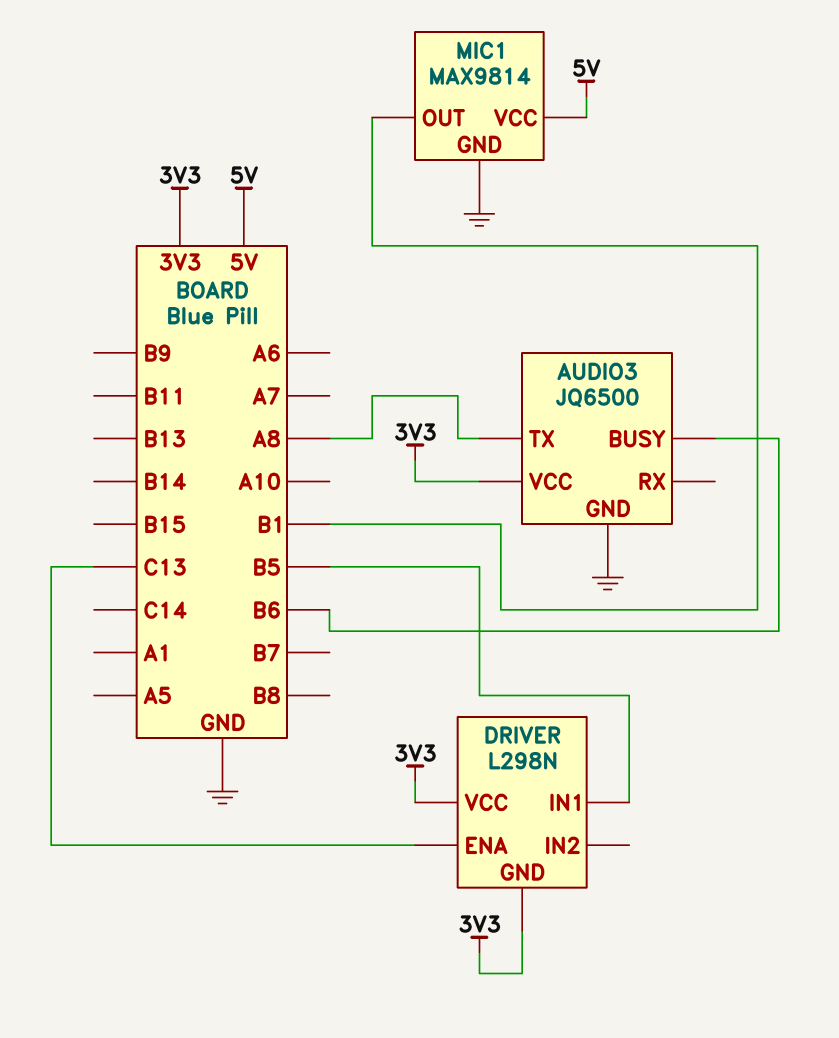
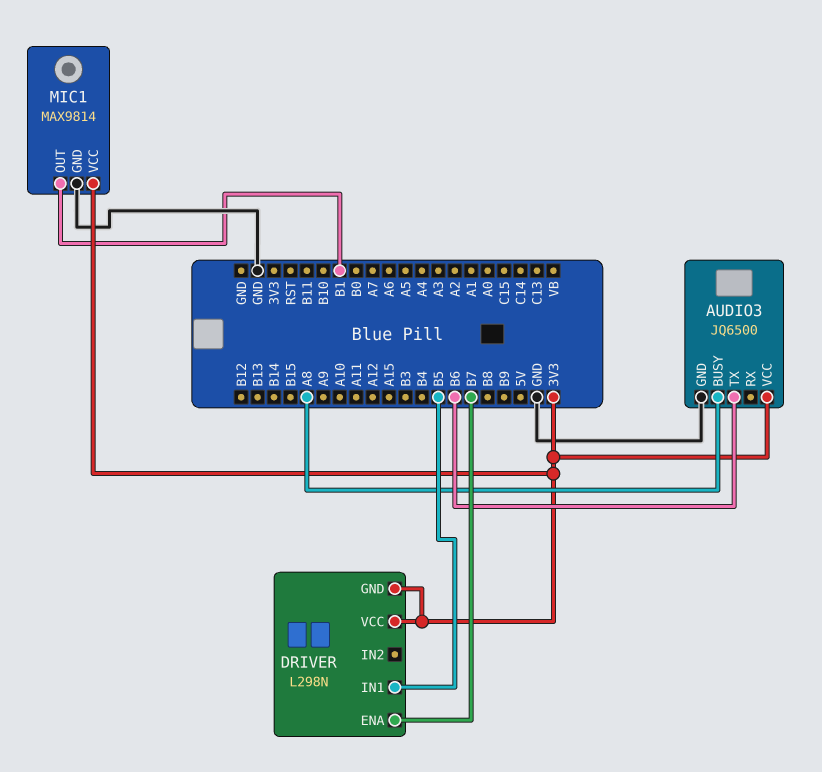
AUDIO3 pin BUSY: B6 -> A8
AUDIO3 pin TX: A8 -> B6
DRIVER pin ENA: C13 -> B7
MIC1 pin VCC: 5V -> 3V3

